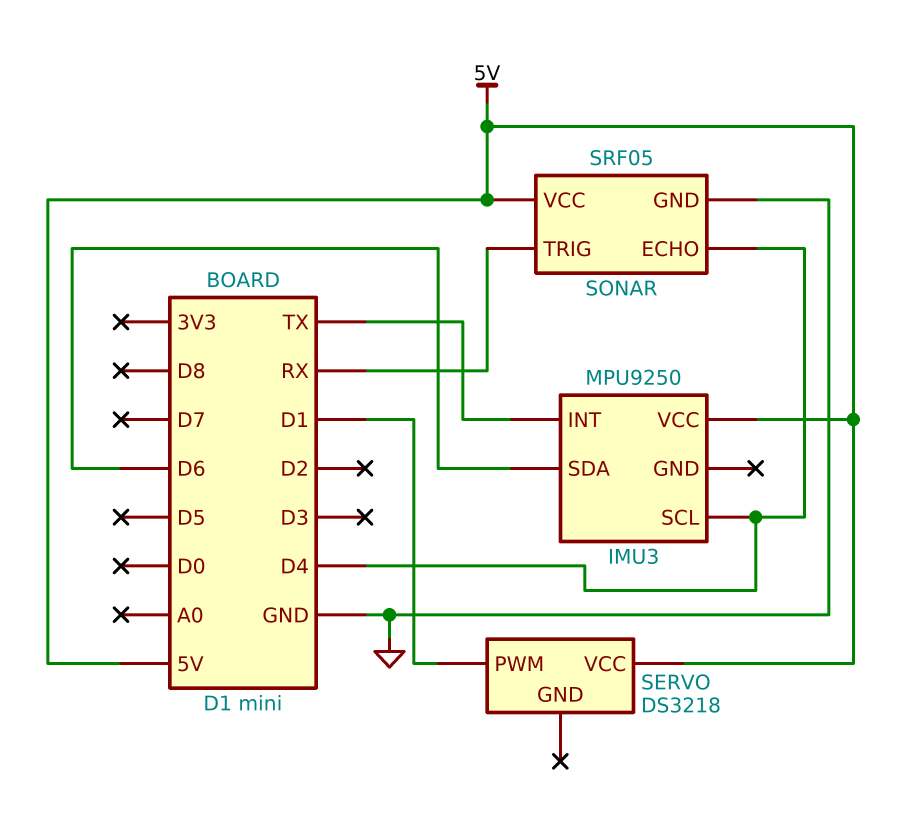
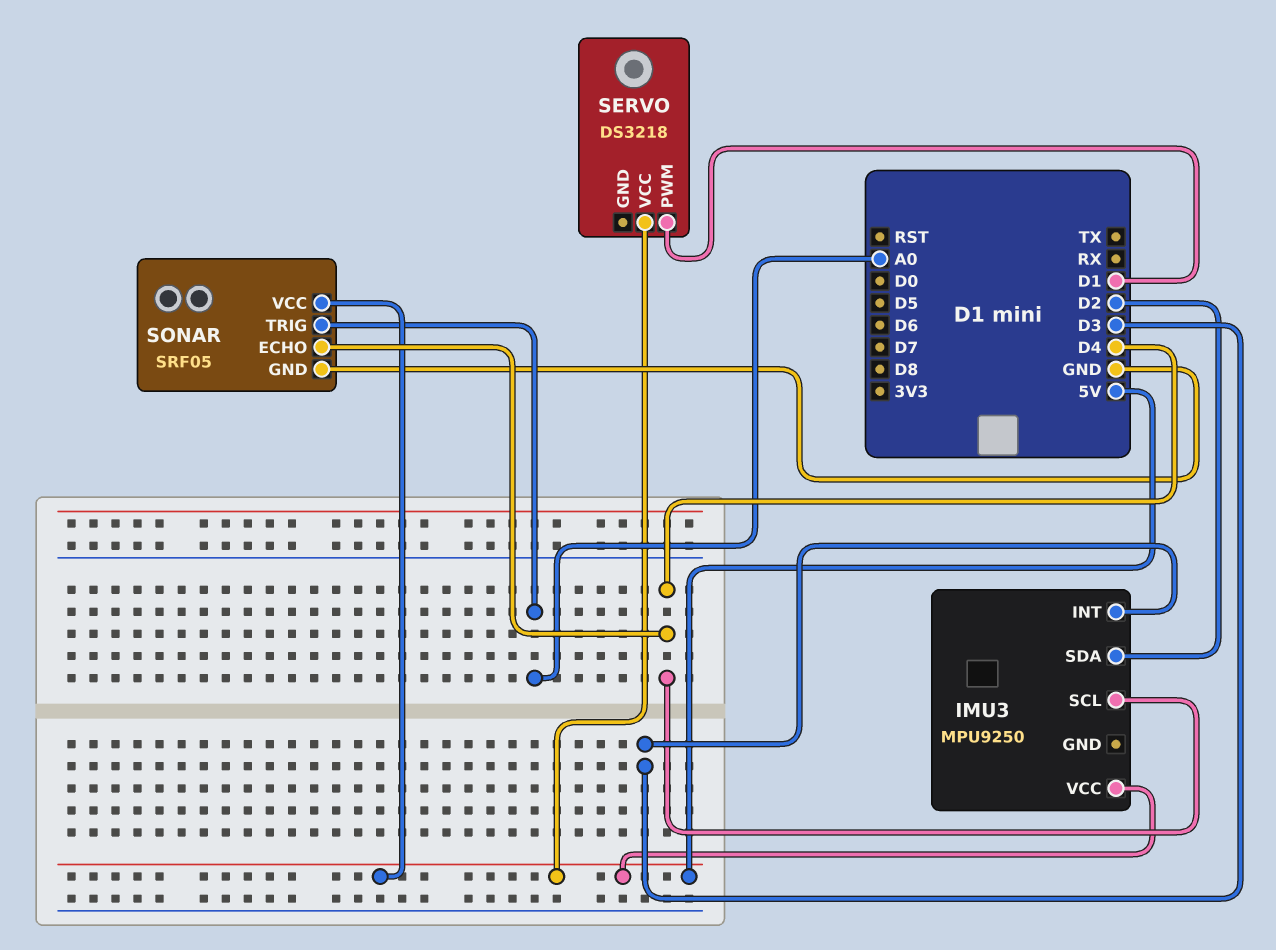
IMU3 pin INT: TX -> D3
IMU3 pin SDA: D6 -> D2
SONAR pin TRIG: RX -> A0

